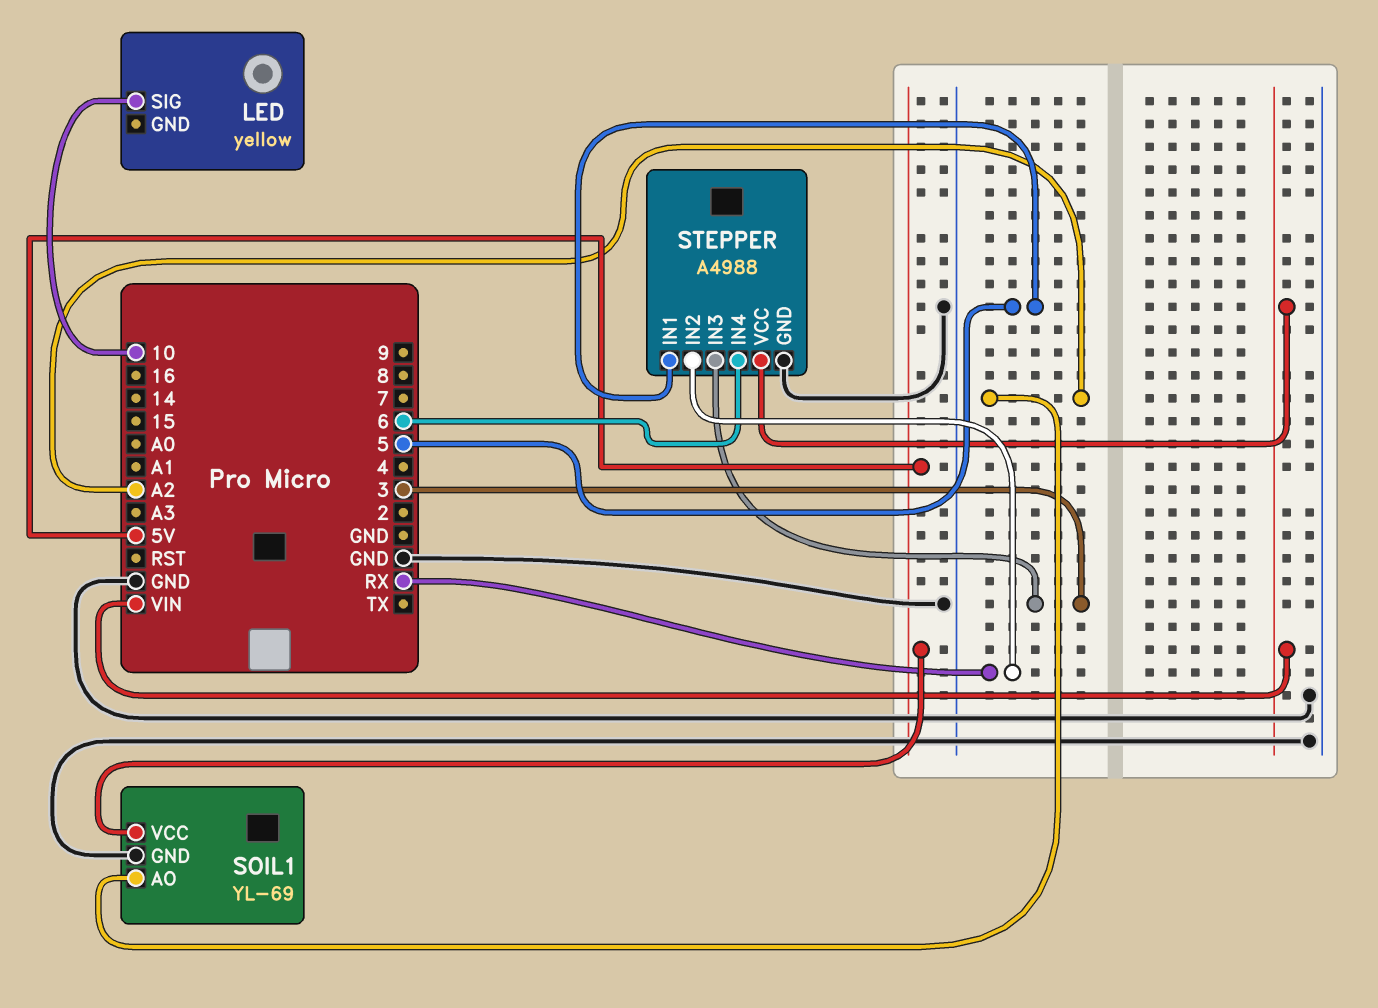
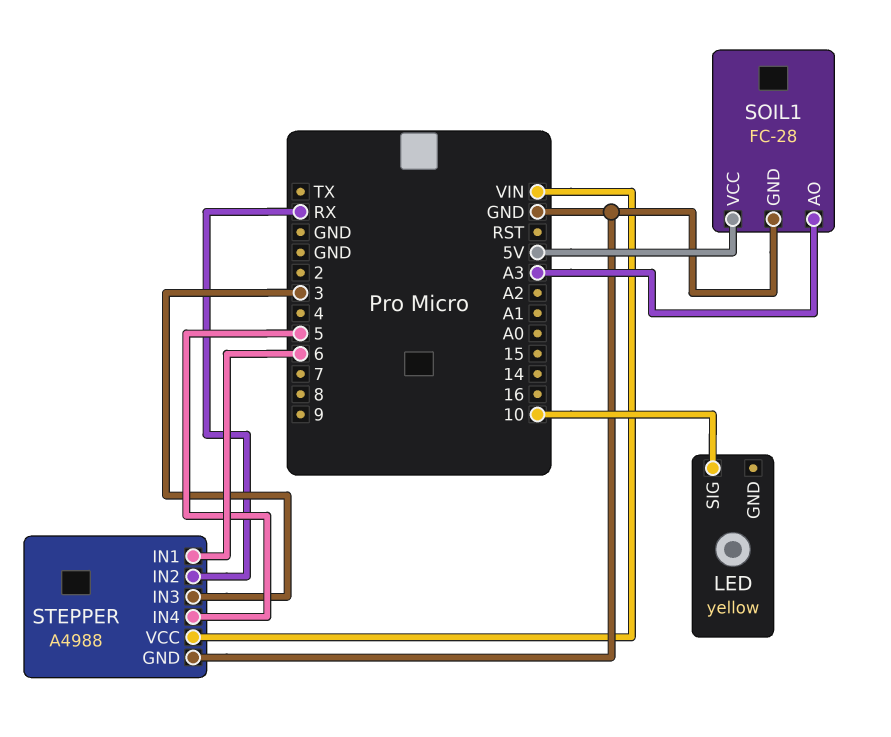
SOIL1: YL-69 -> FC-28
SOIL1 pin AO: A2 -> A3
STEPPER pin IN1: 5 -> 6
STEPPER pin IN4: 6 -> 5

